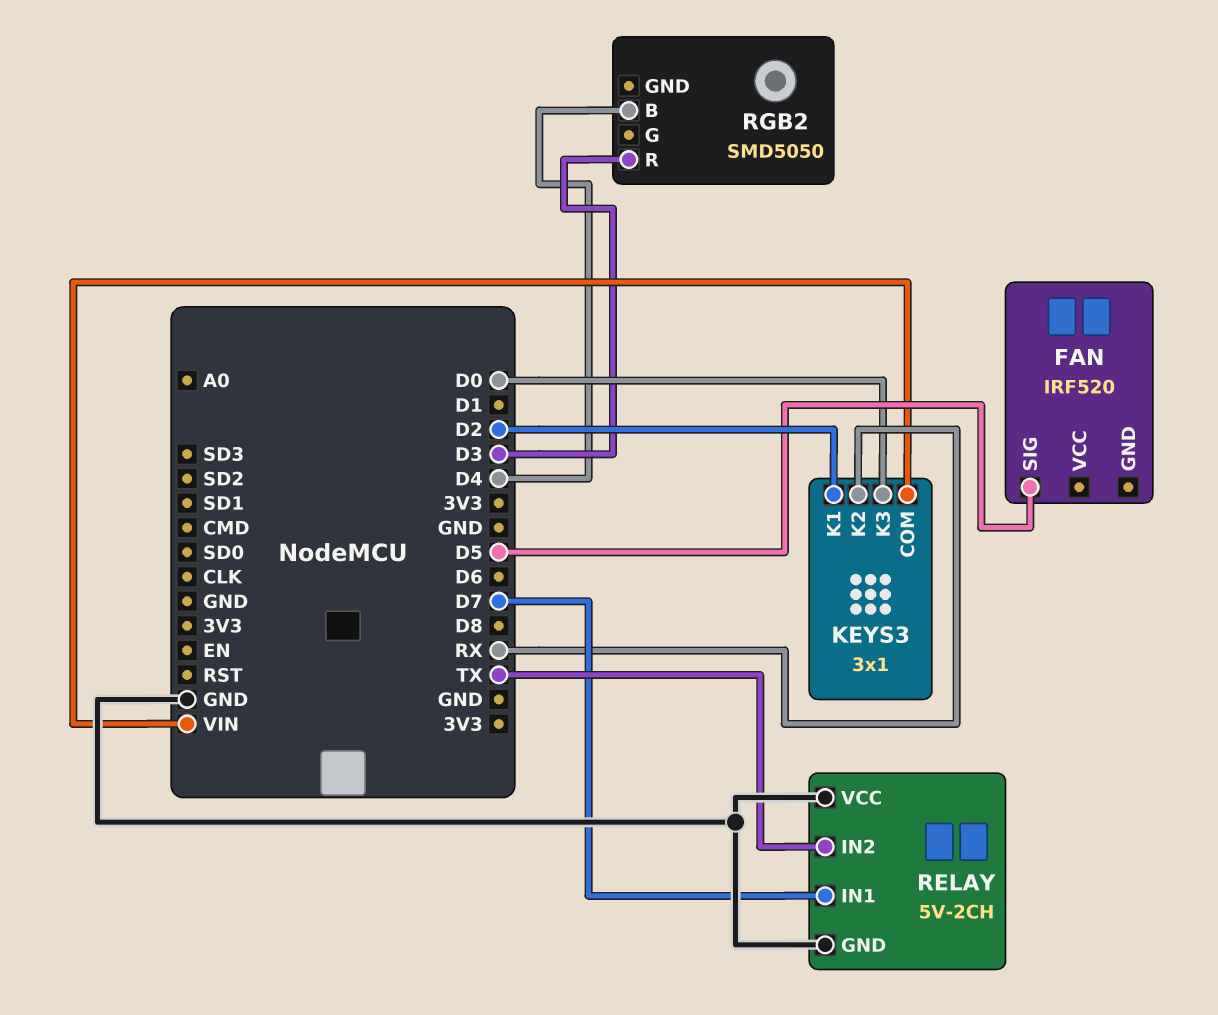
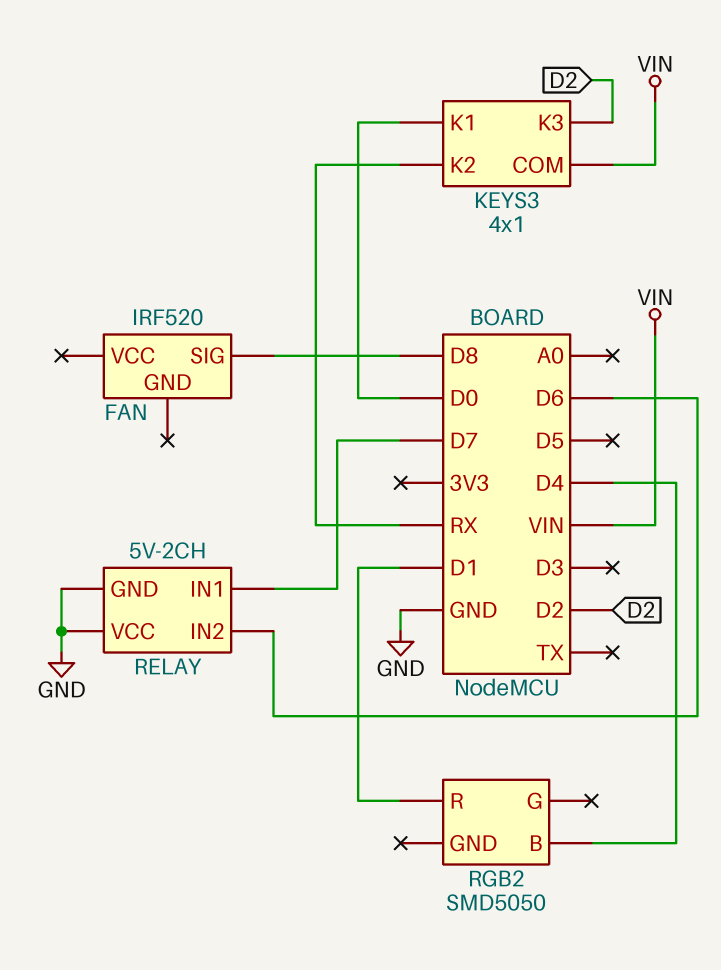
FAN pin SIG: D5 -> D8
KEYS3: 3x1 -> 4x1
KEYS3 pin K1: D2 -> D0
KEYS3 pin K3: D0 -> D2
RELAY pin IN2: TX -> D6
RGB2 pin R: D3 -> D1

